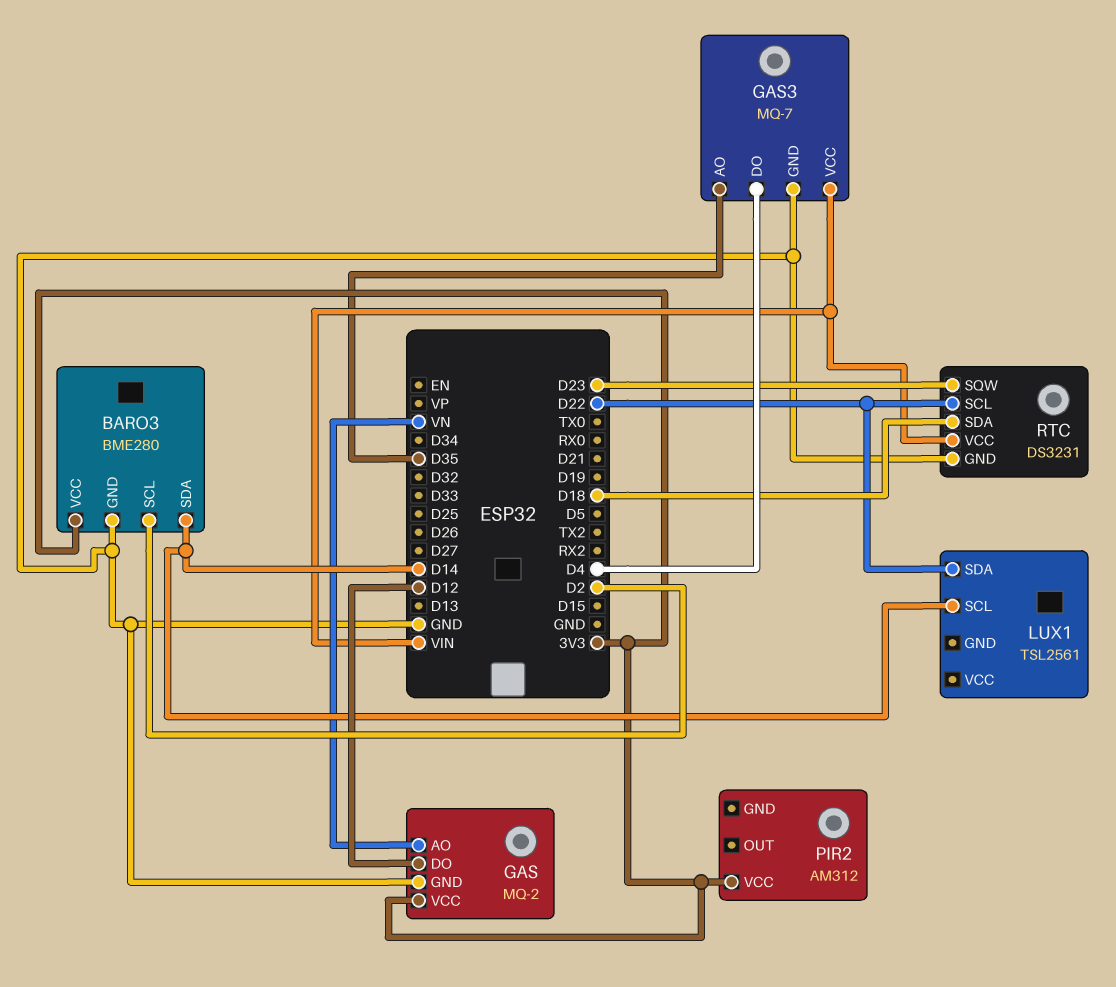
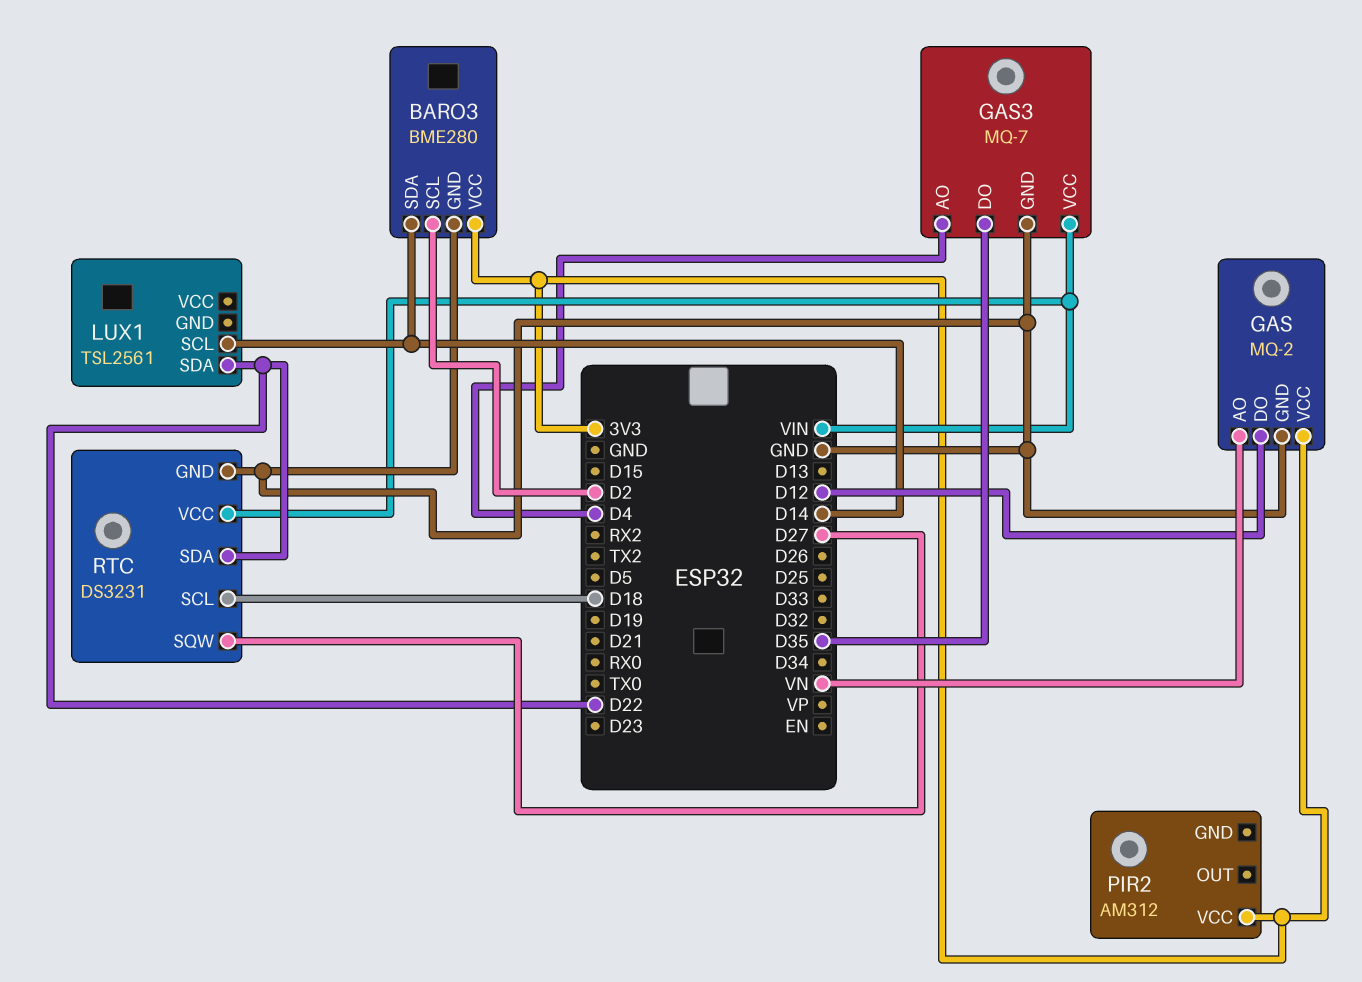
GAS3 pin AO: D35 -> D4
GAS3 pin DO: D4 -> D35
RTC pin SCL: D22 -> D18
RTC pin SDA: D18 -> D22
RTC pin SQW: D23 -> D27

